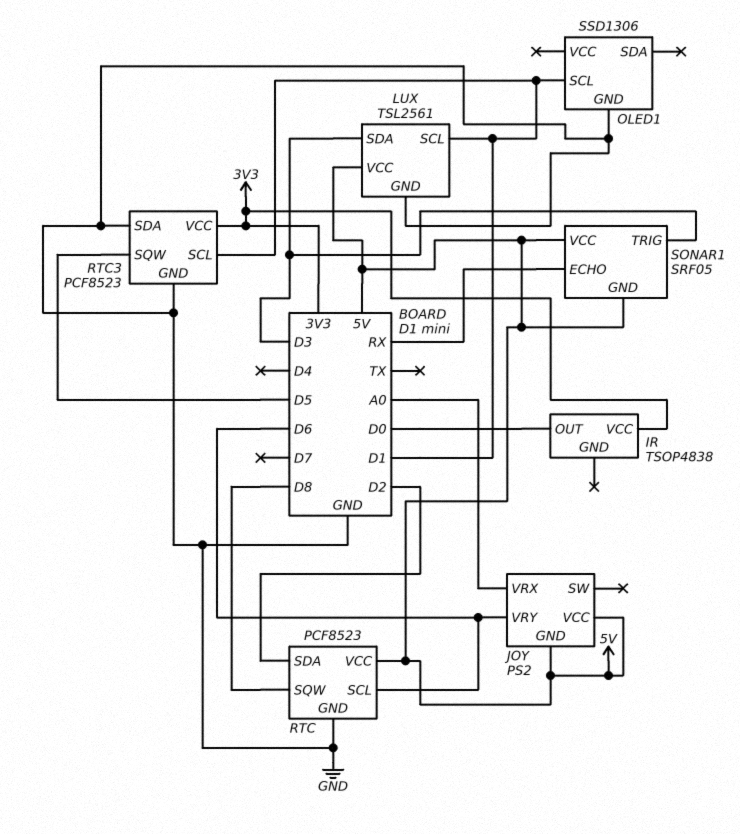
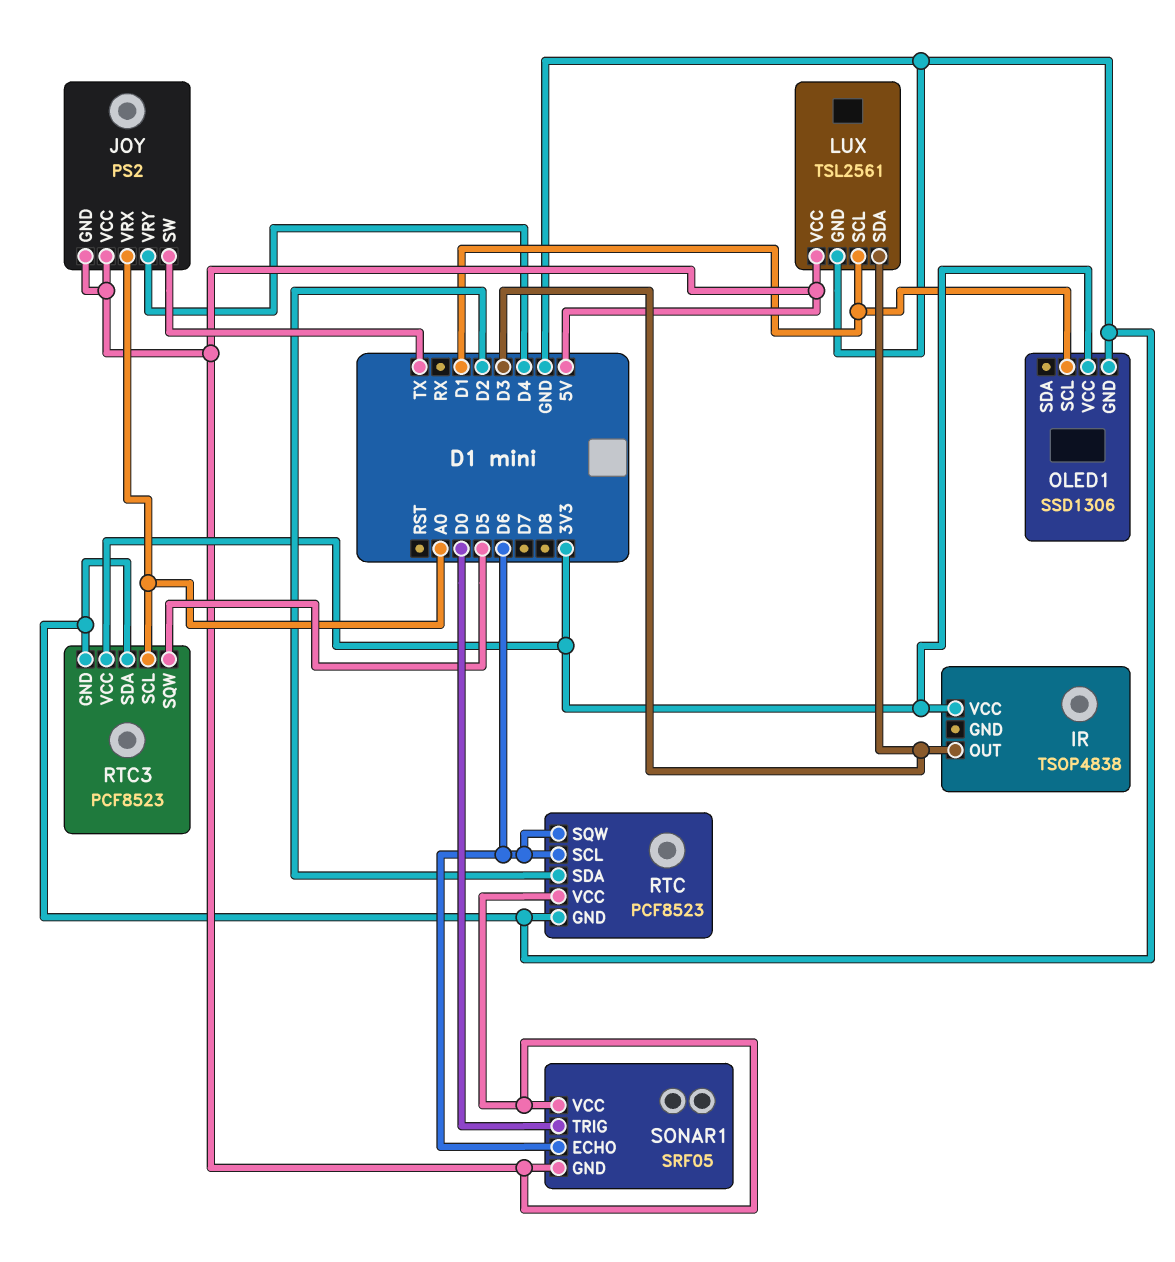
IR pin OUT: D0 -> D3
JOY pin SW: none -> TX
JOY pin VRY: D6 -> D4
OLED1 pin VCC: none -> 3V3
RTC pin SQW: D8 -> D6
RTC3 pin SCL: D1 -> A0
SONAR1 pin ECHO: RX -> D6
SONAR1 pin TRIG: D3 -> D0

